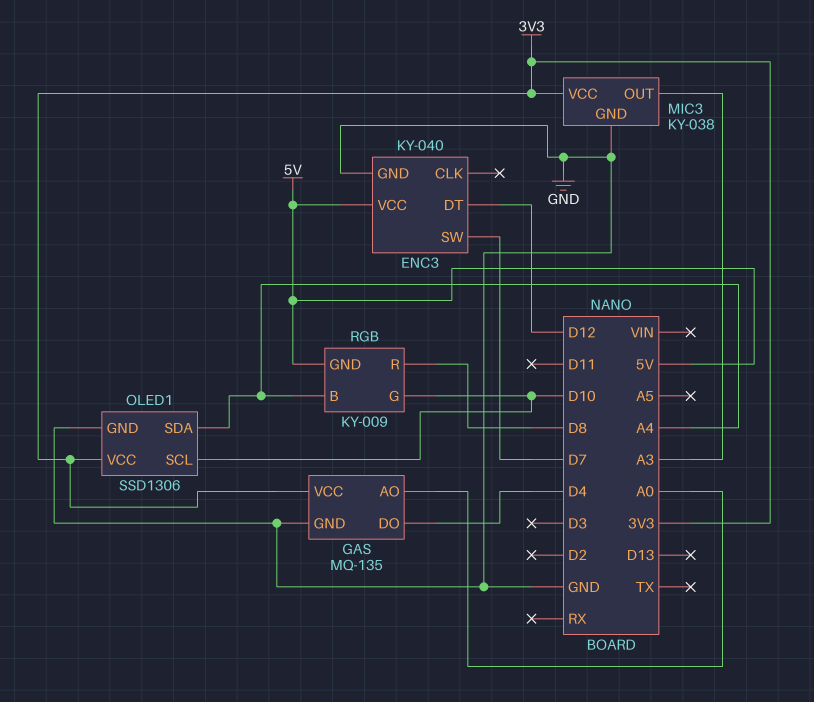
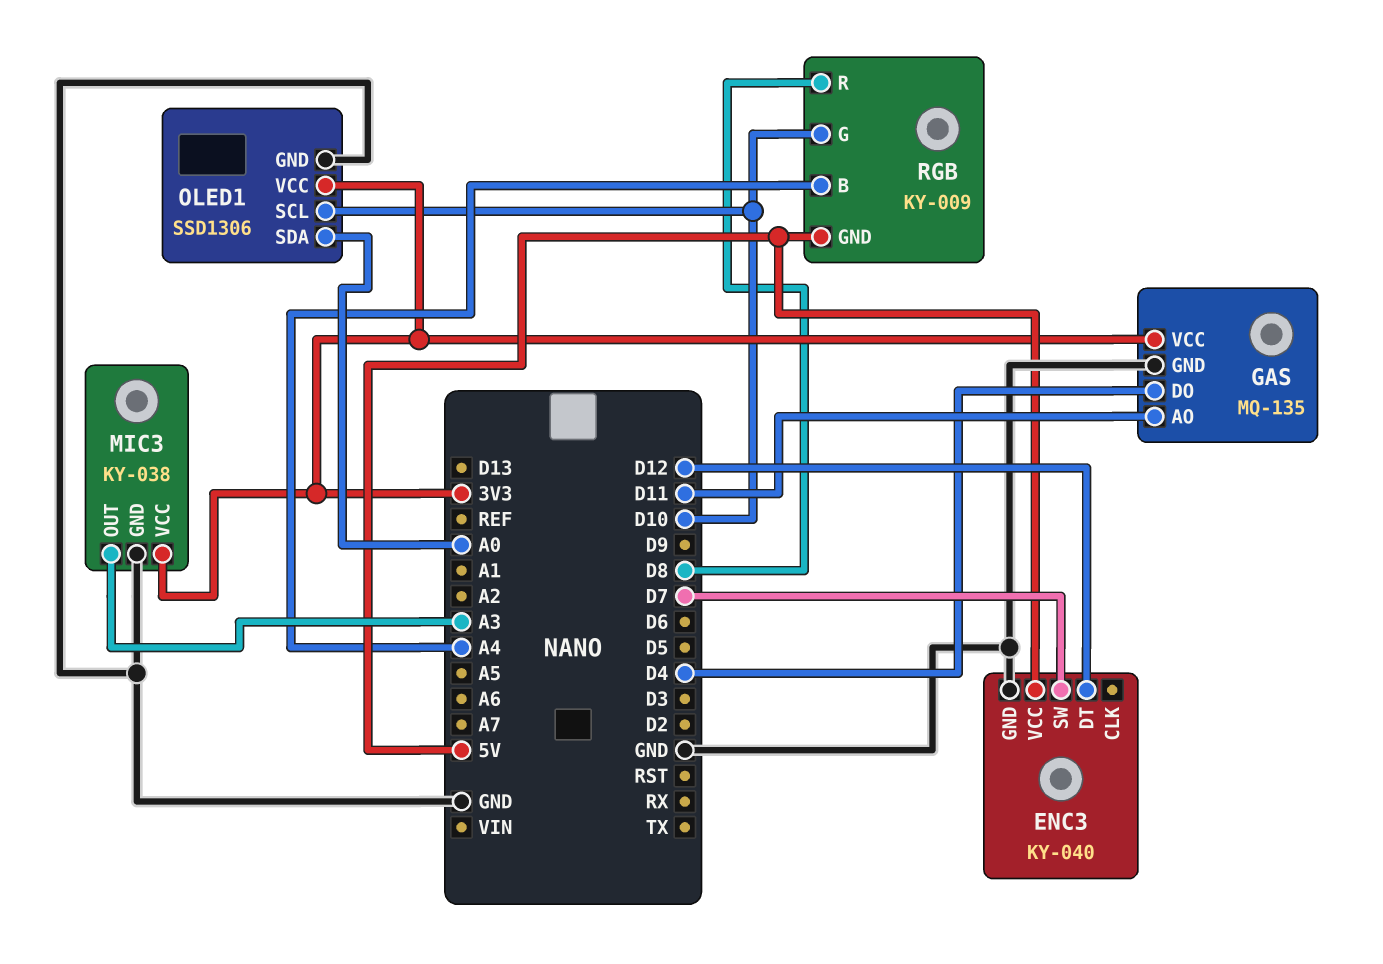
GAS pin AO: A0 -> D11
OLED1 pin SDA: A4 -> A0

